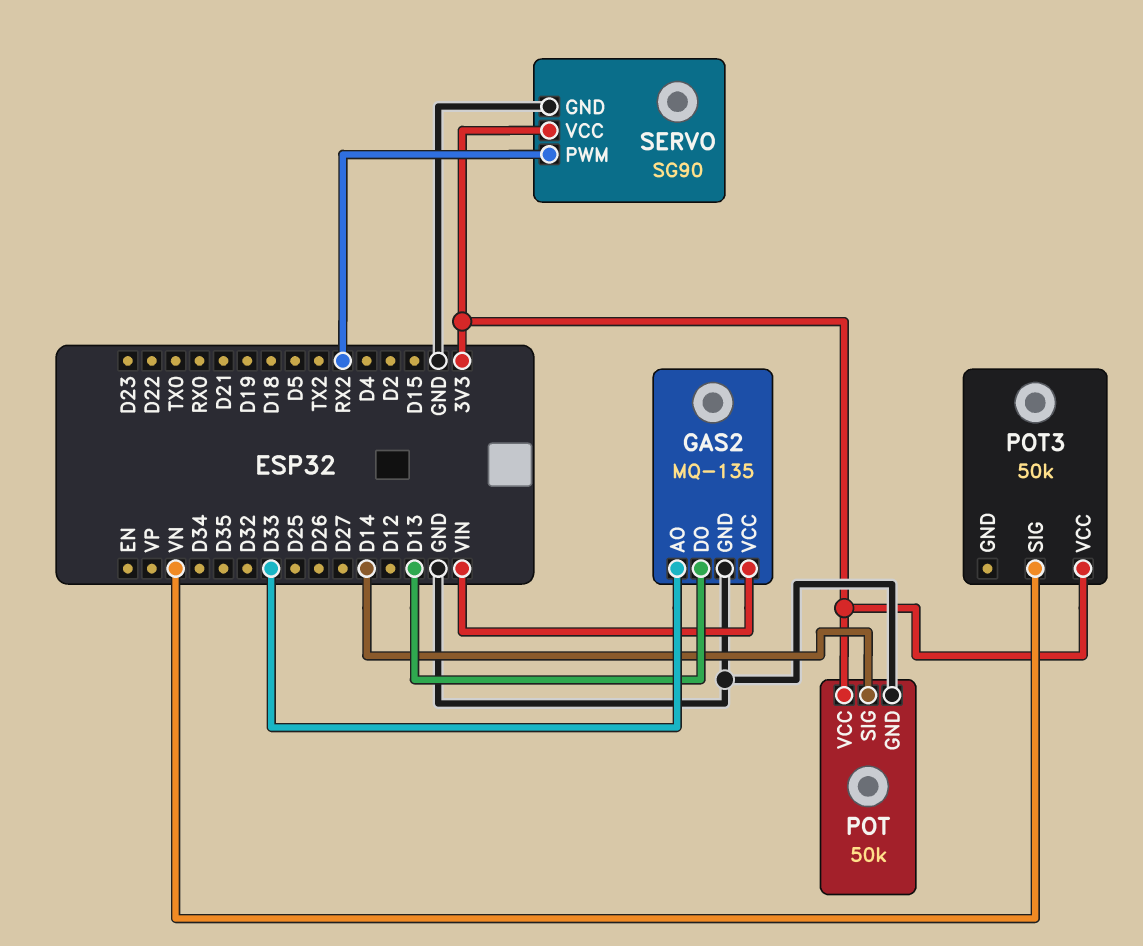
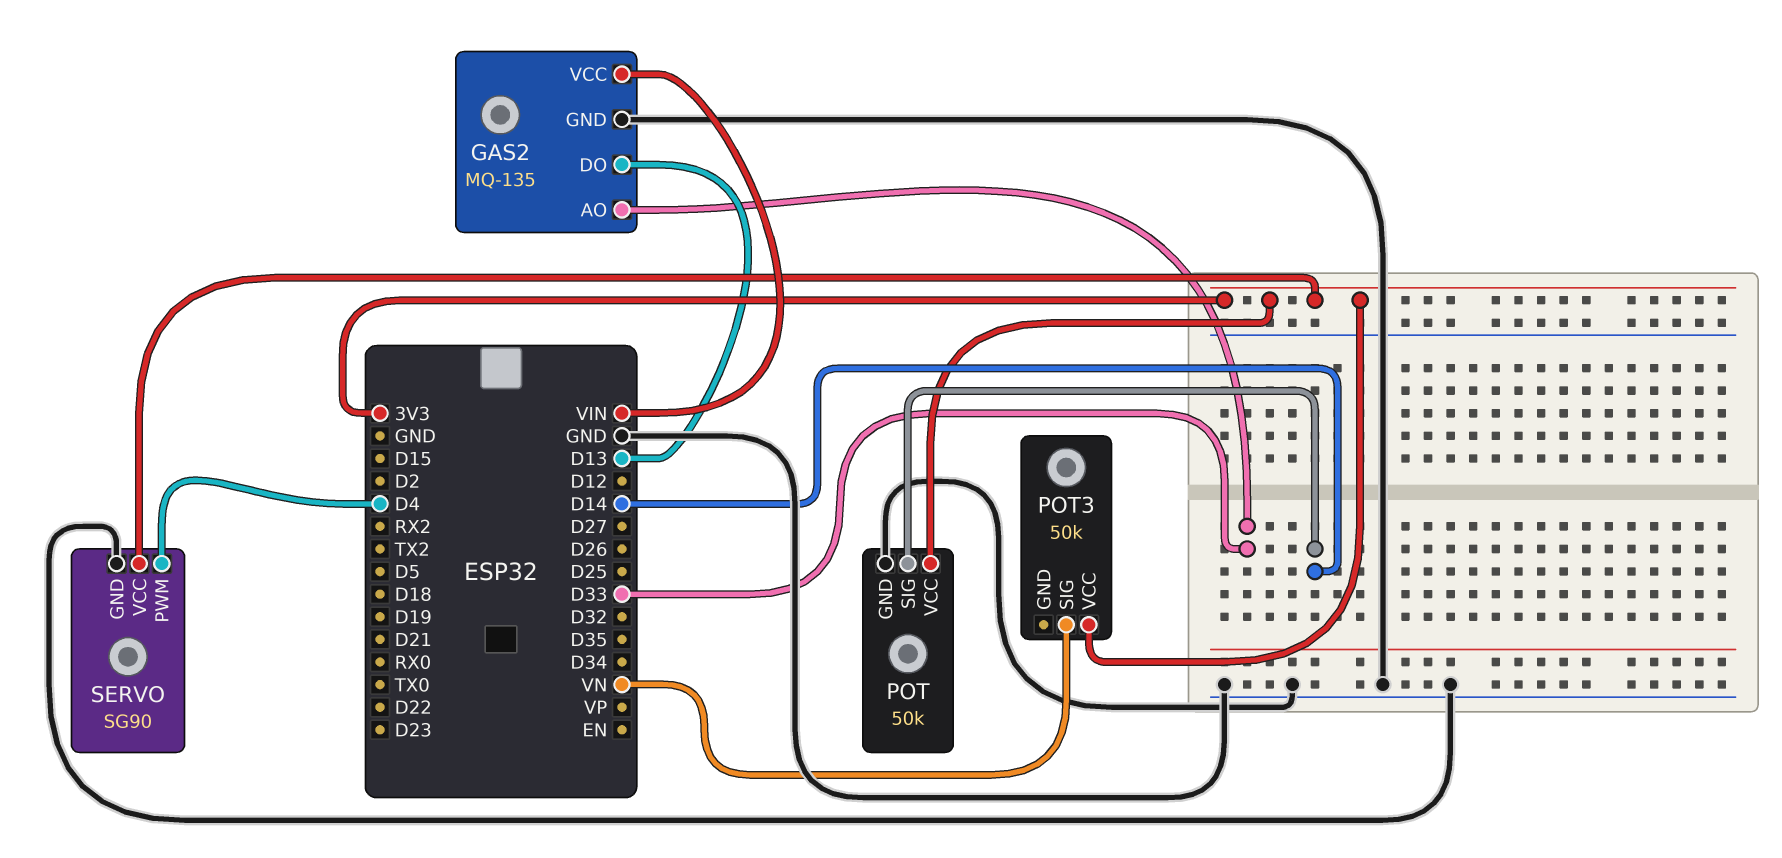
SERVO pin PWM: RX2 -> D4

